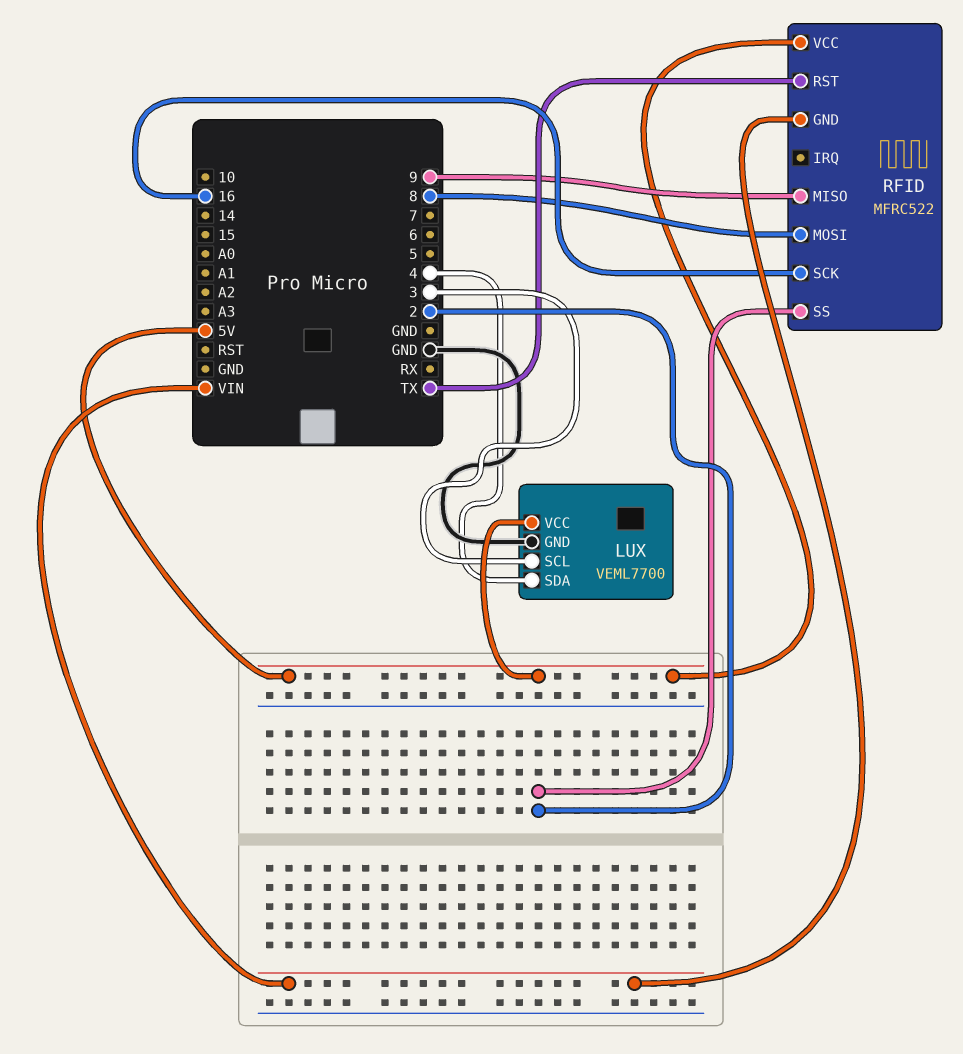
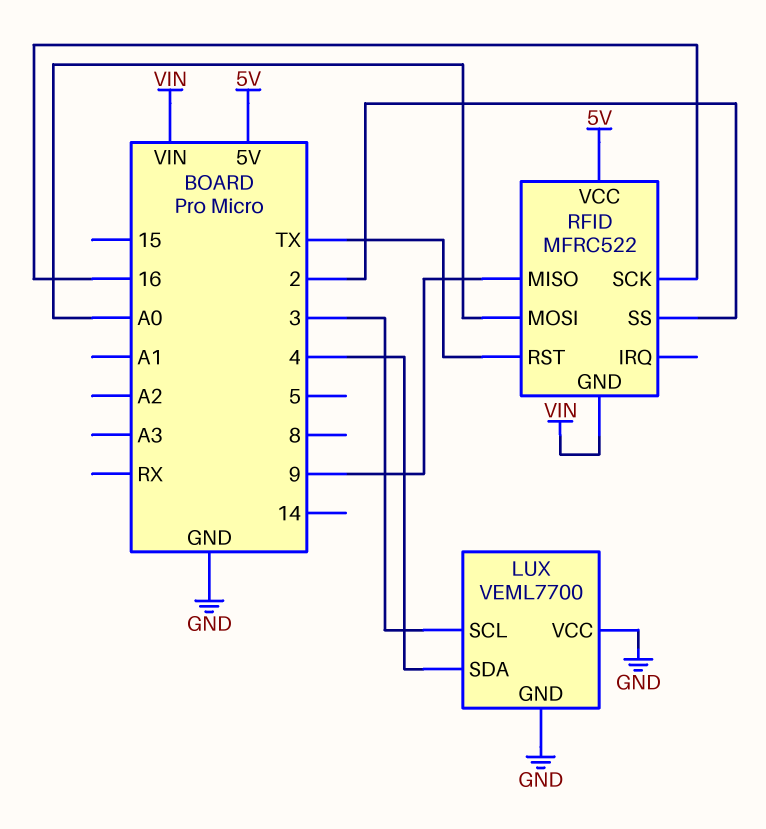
LUX pin VCC: 5V -> GND
RFID pin MOSI: 8 -> A0

